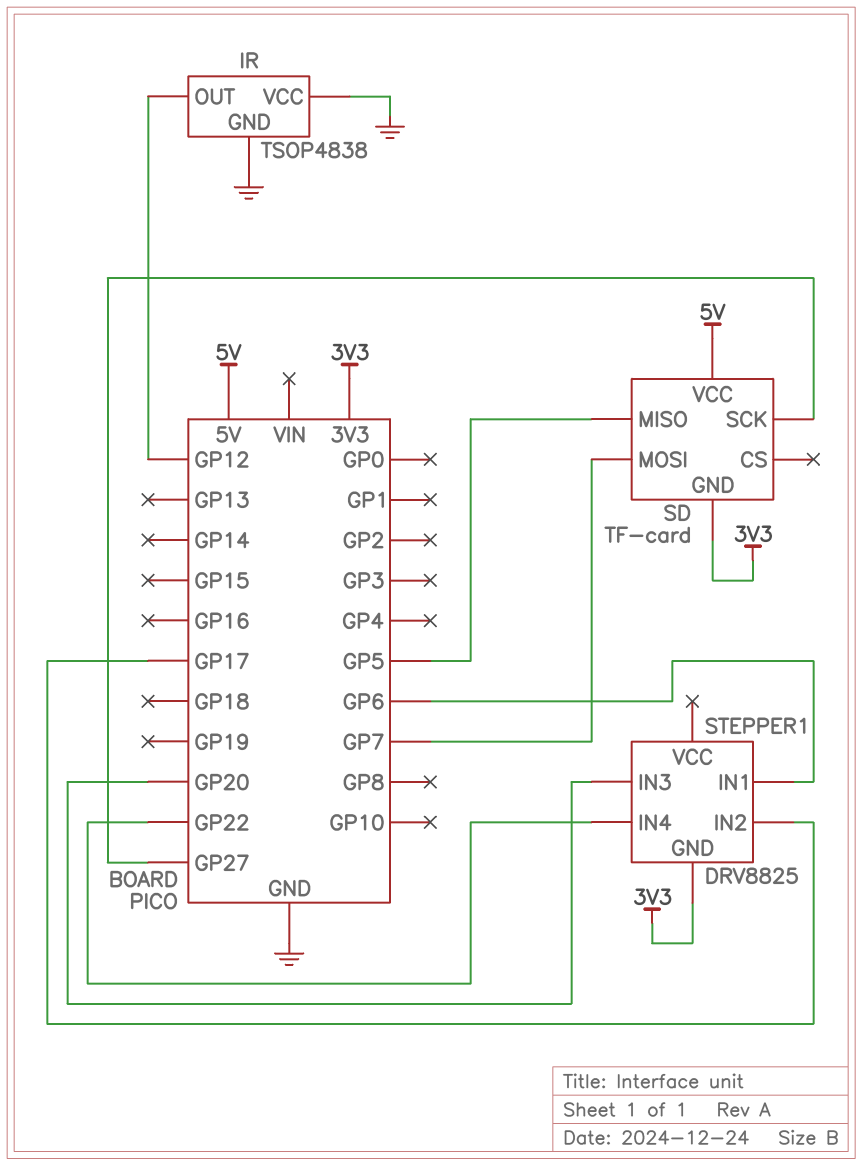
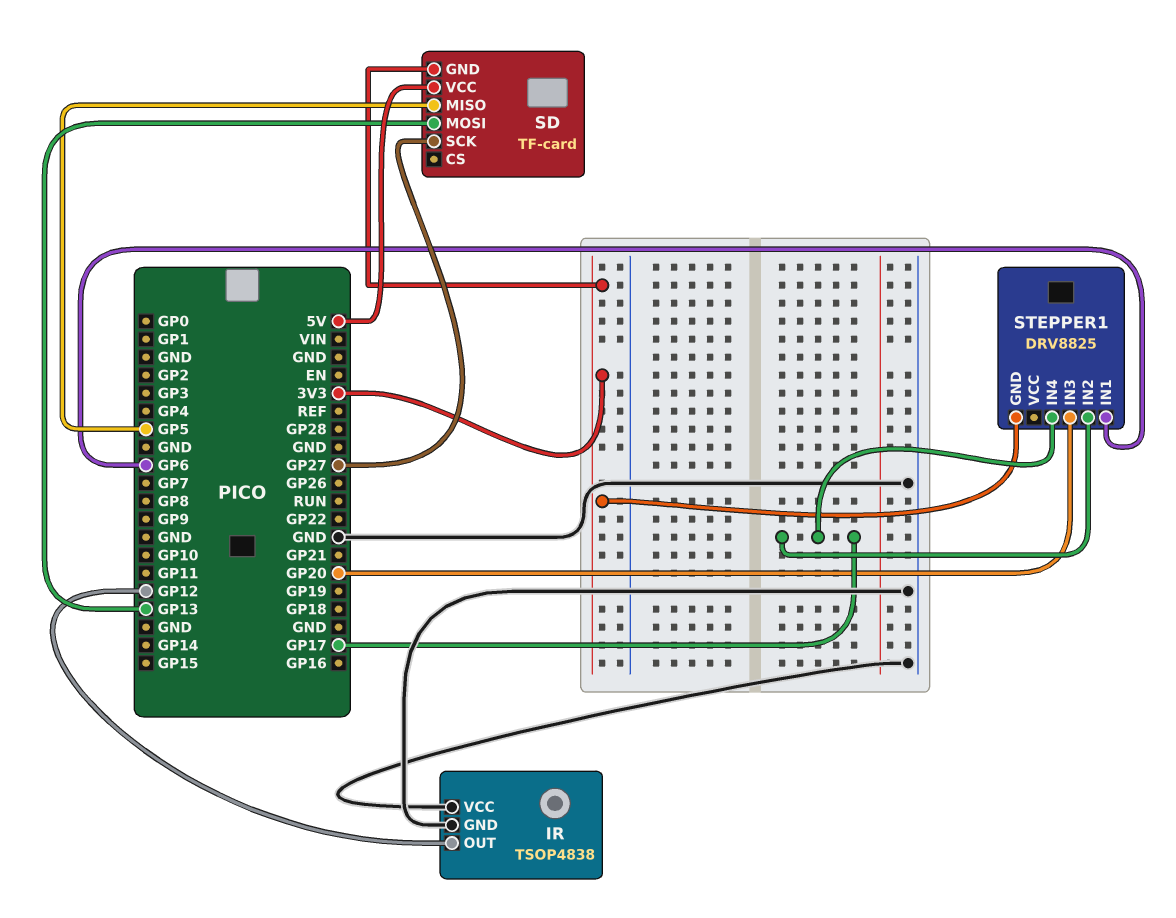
SD pin MOSI: GP7 -> GP13
STEPPER1 pin IN4: GP22 -> GP17

